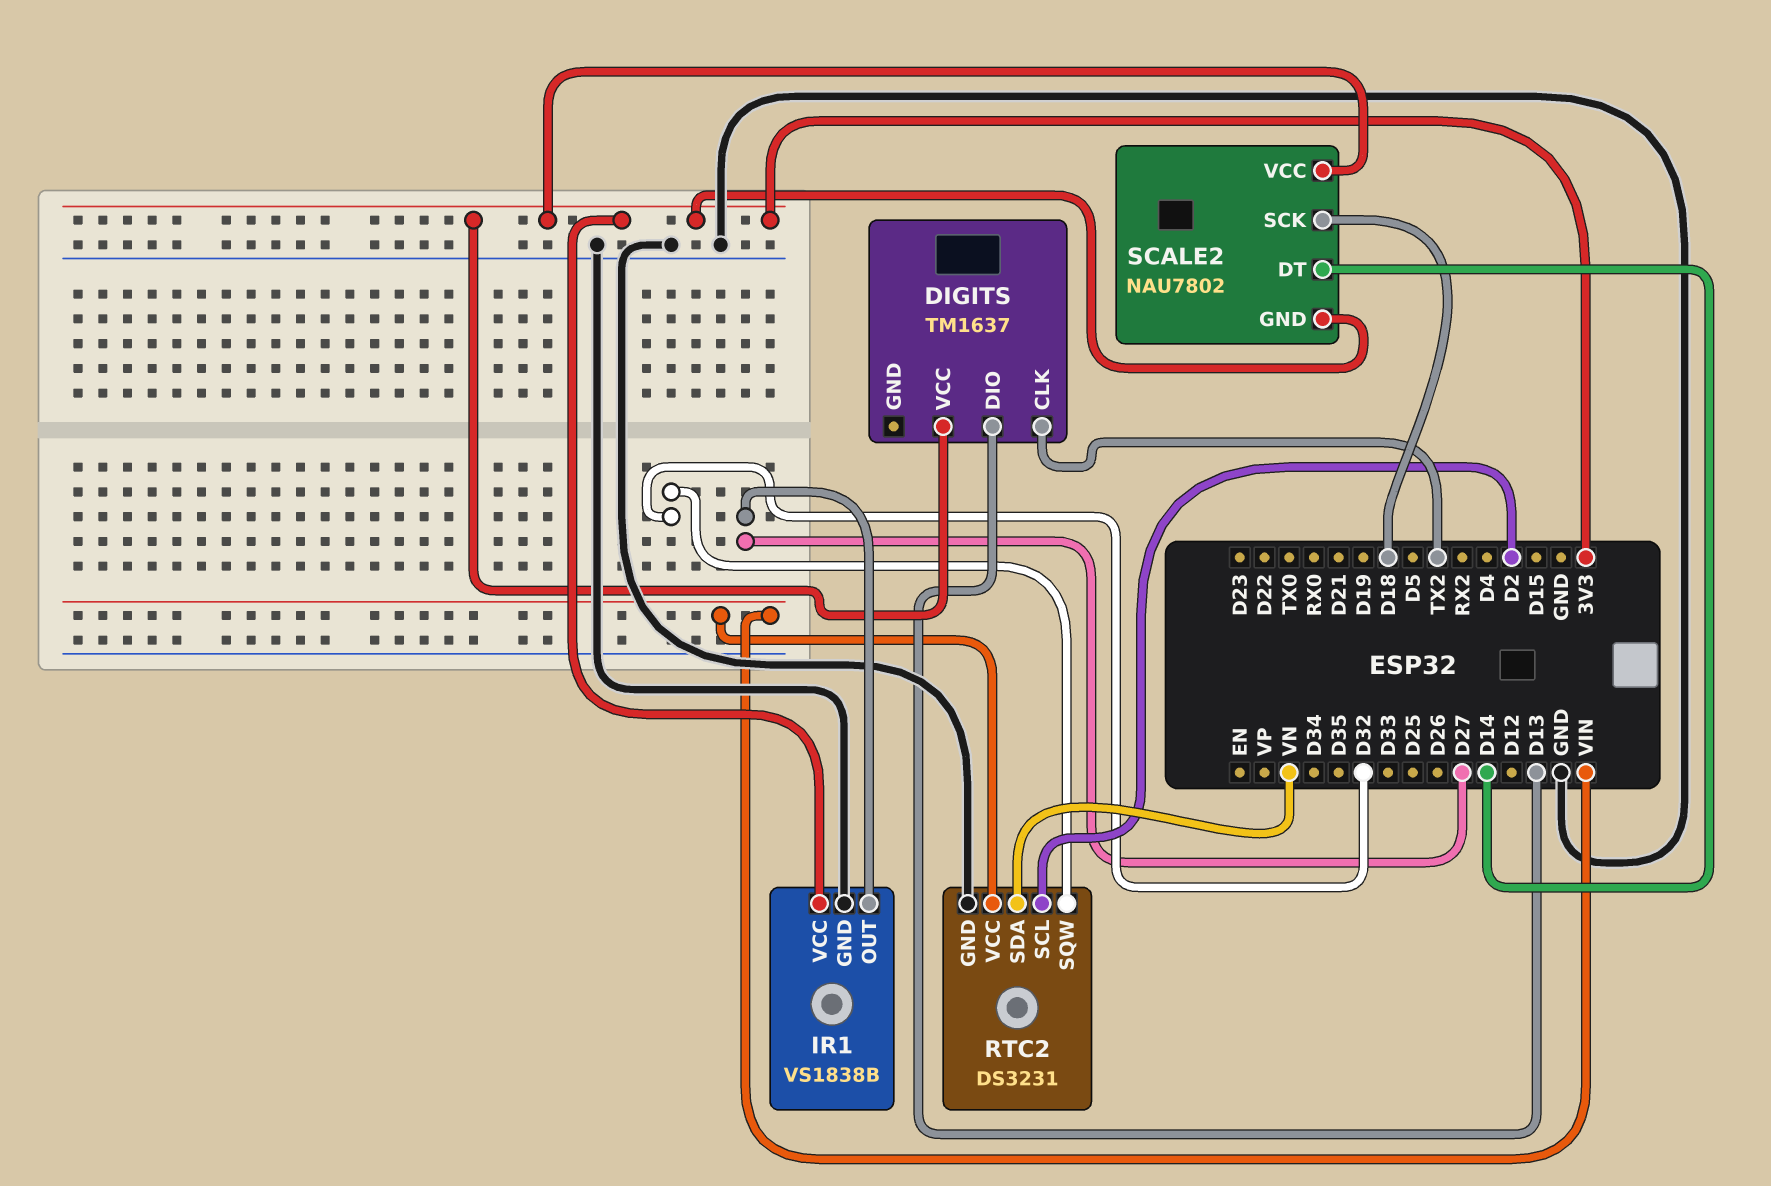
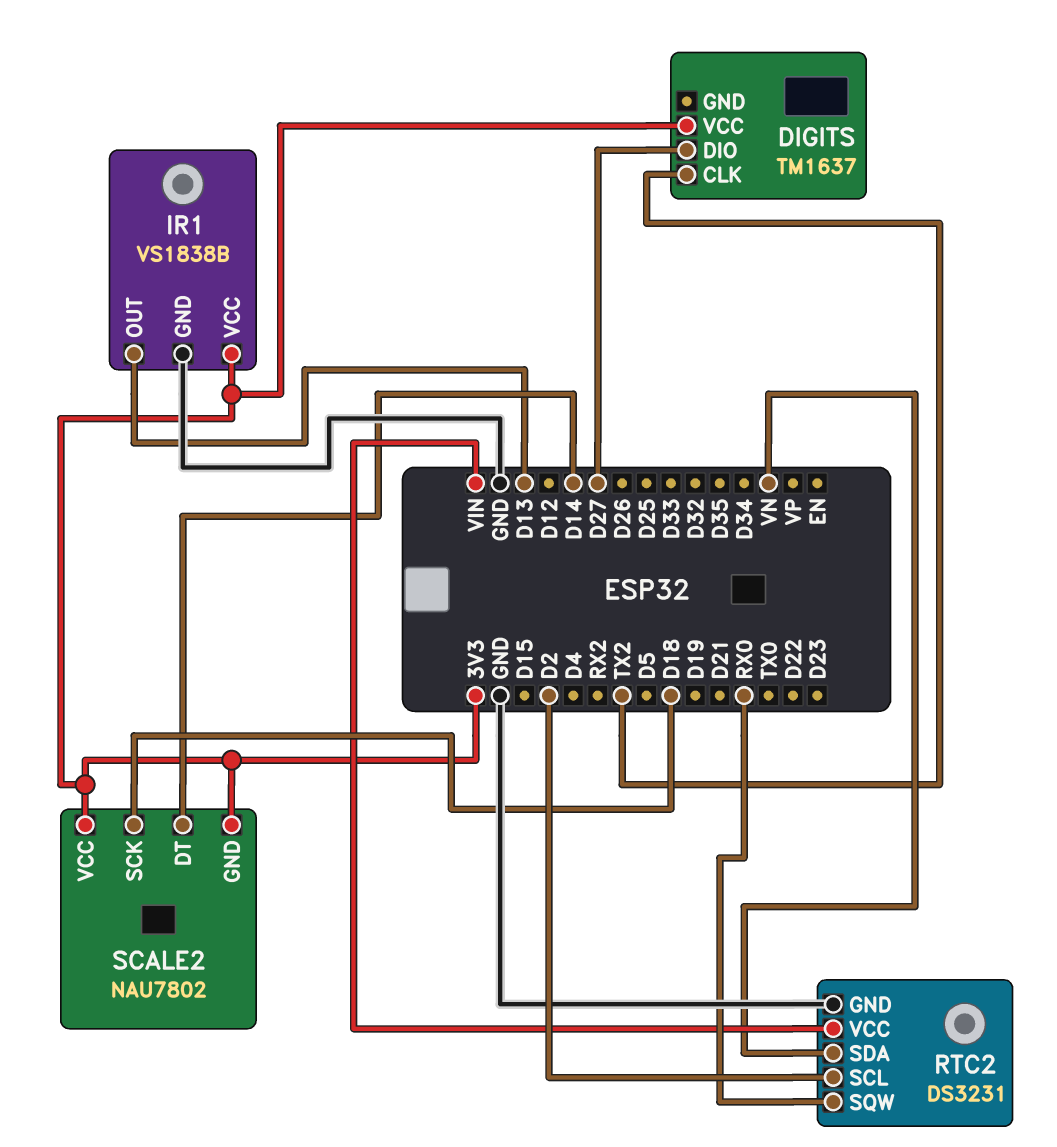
DIGITS pin DIO: D13 -> D27
IR1 pin OUT: D27 -> D13
RTC2 pin SQW: D32 -> RX0

